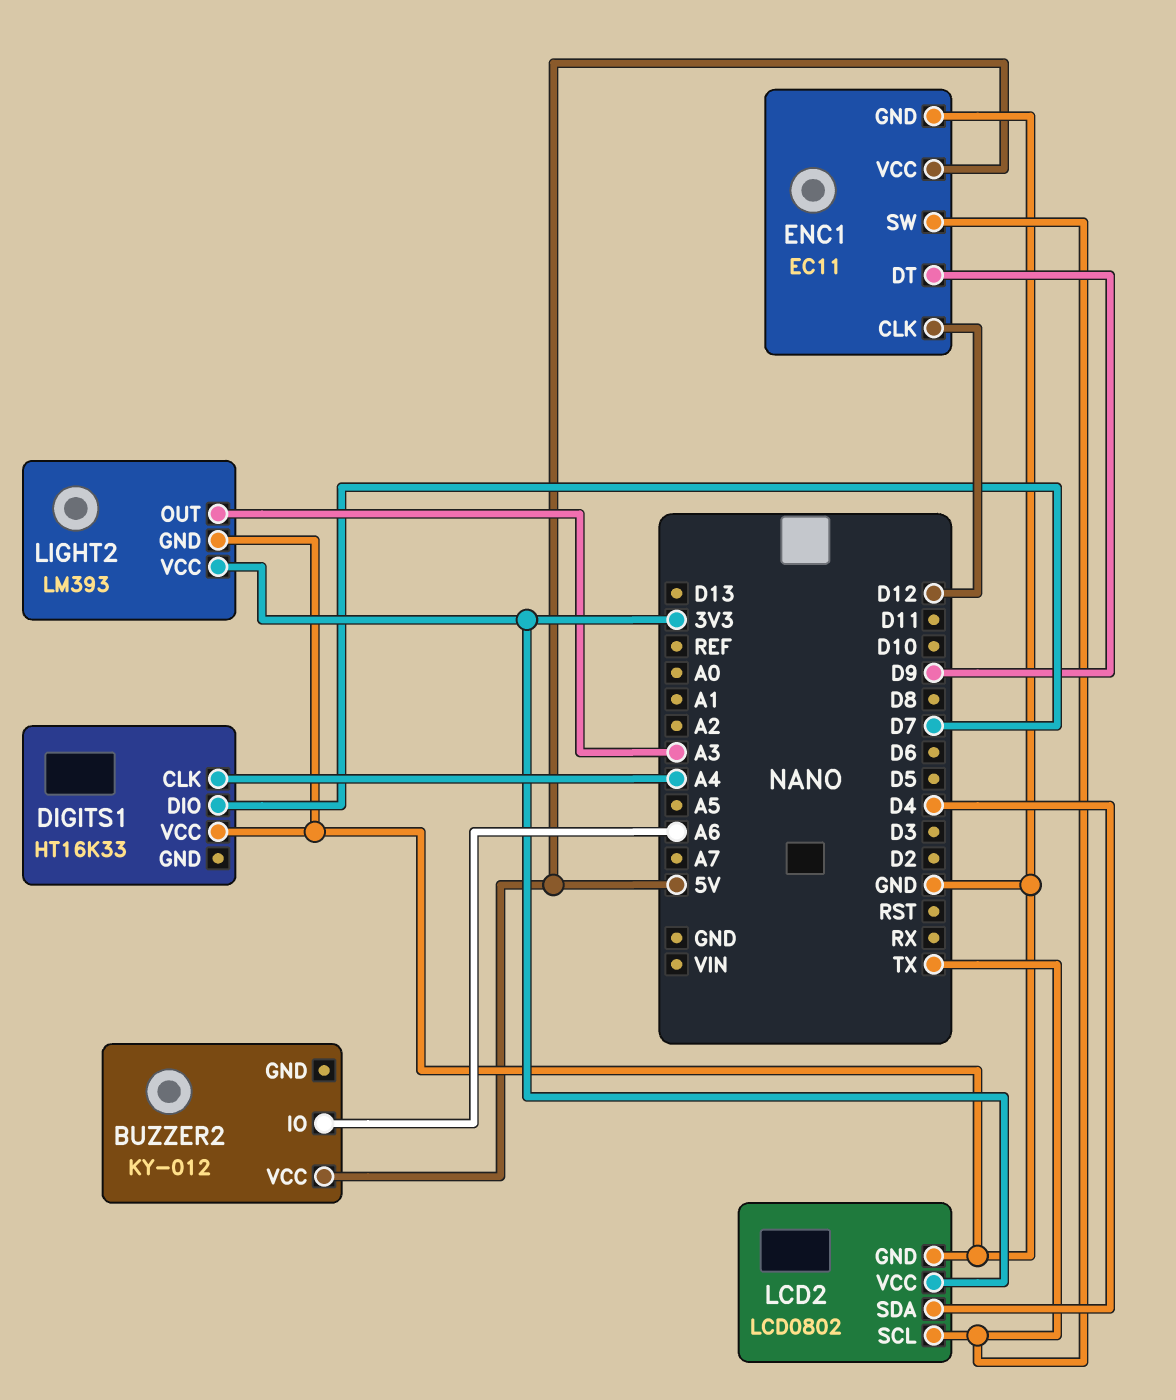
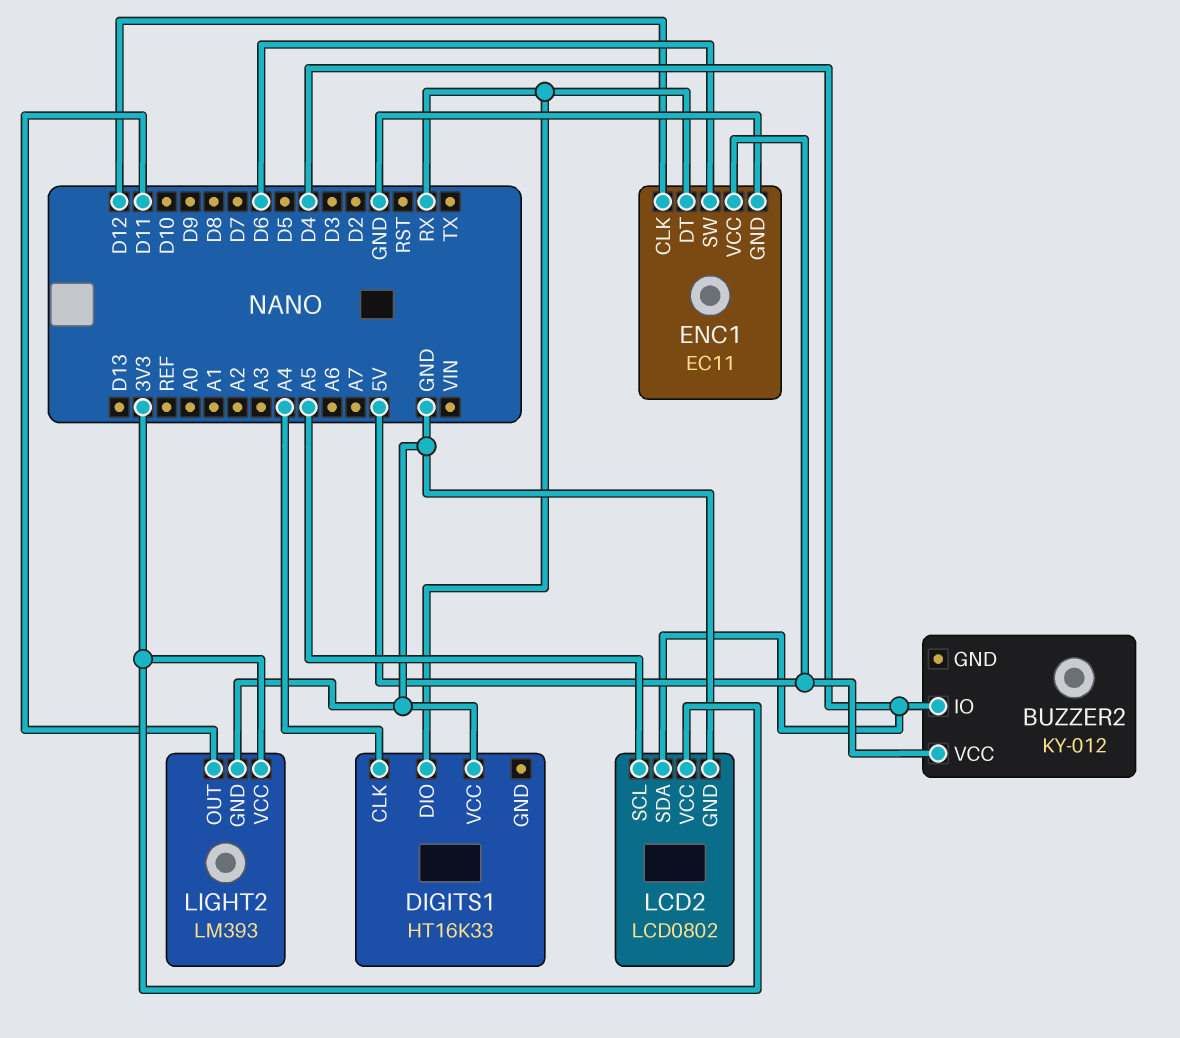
BUZZER2 pin IO: A6 -> D4
DIGITS1 pin DIO: D7 -> RX
ENC1 pin DT: D9 -> RX
ENC1 pin SW: TX -> D6
LCD2 pin SCL: TX -> A5
LIGHT2 pin OUT: A3 -> D11

